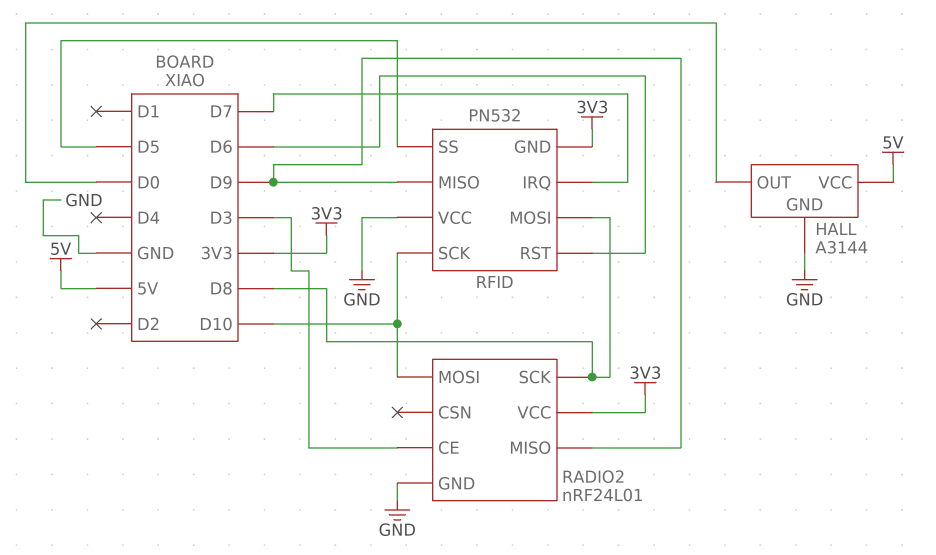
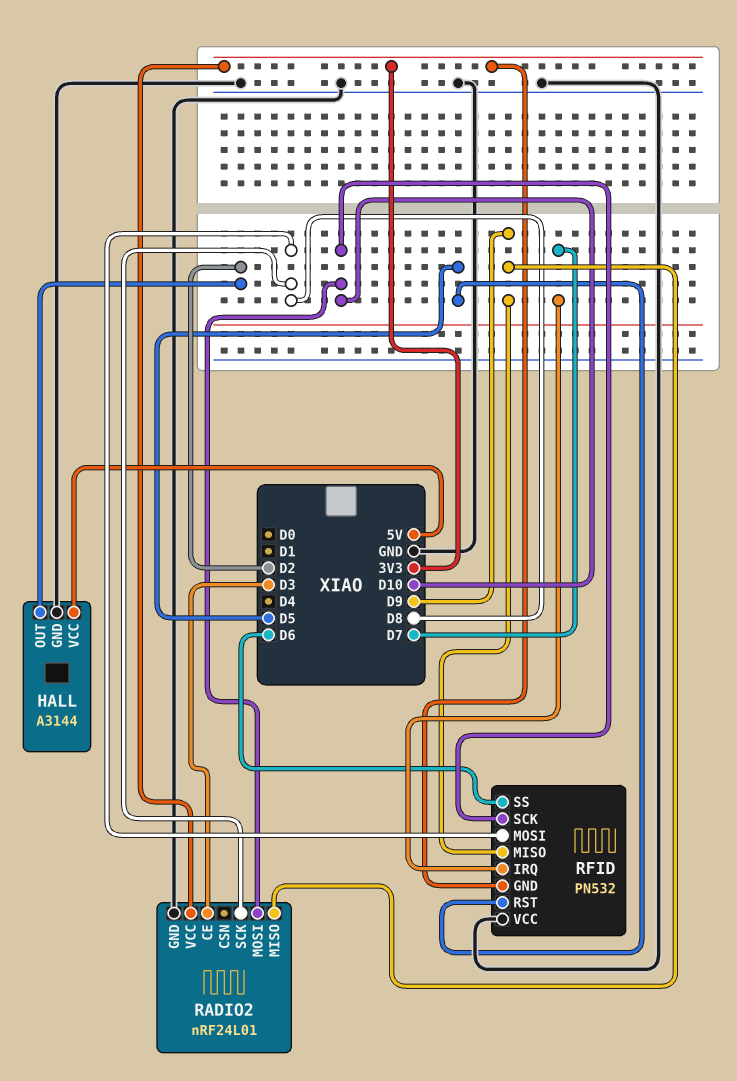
HALL pin OUT: D0 -> D2
RFID pin RST: D6 -> D5
RFID pin SS: D5 -> D6

